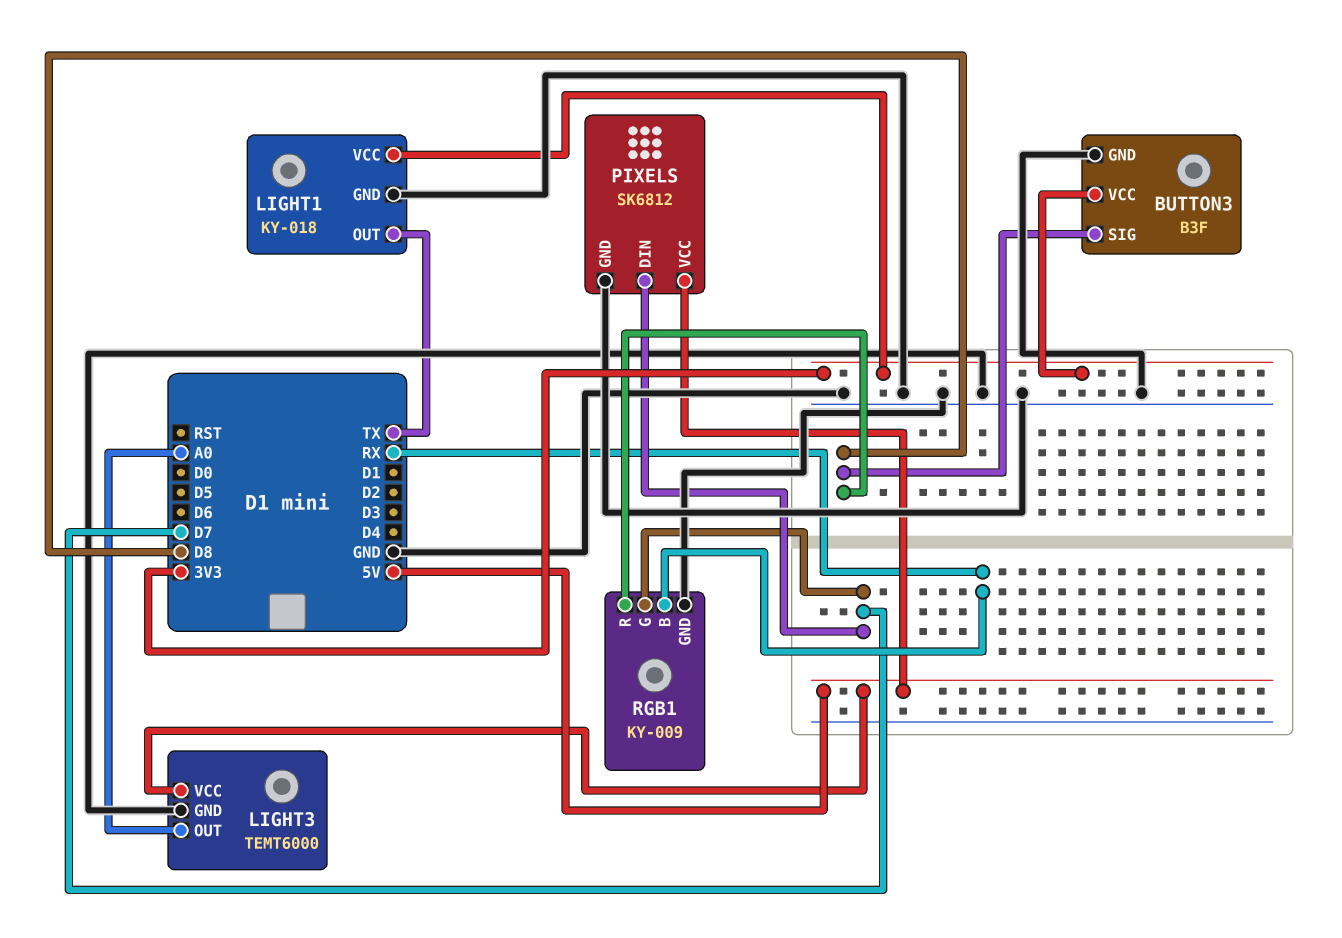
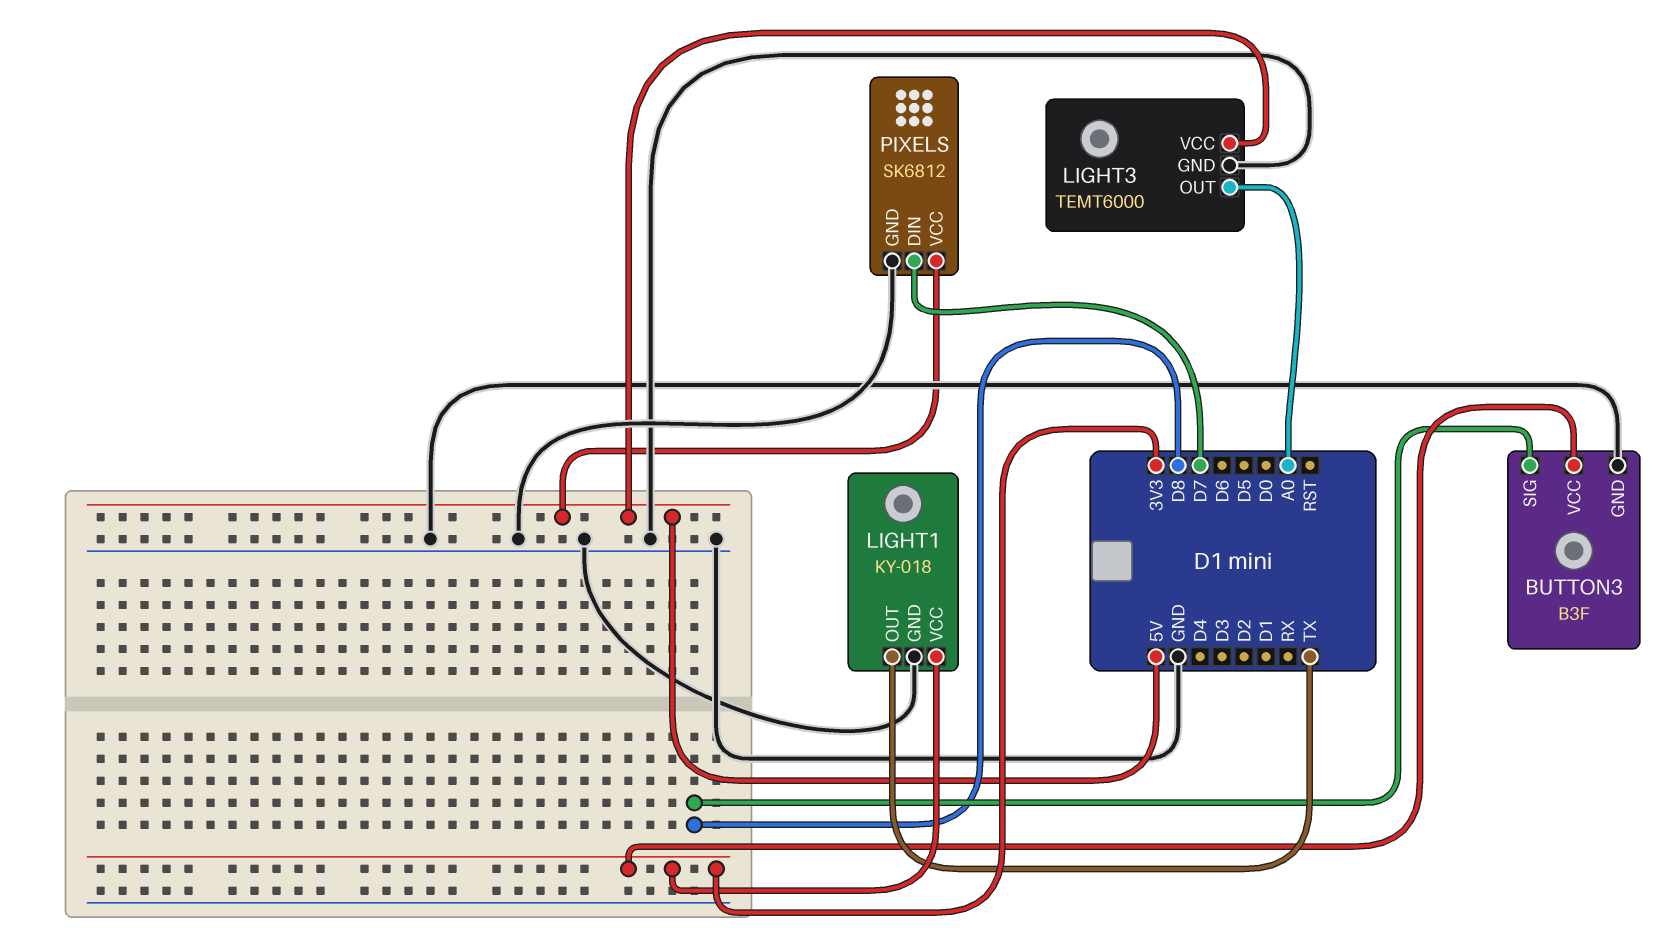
RGB1: KY-009 -> none
RGB1 pin B: RX -> none
RGB1 pin G: D7 -> none
RGB1 pin GND: GND -> none
RGB1 pin R: D8 -> none

